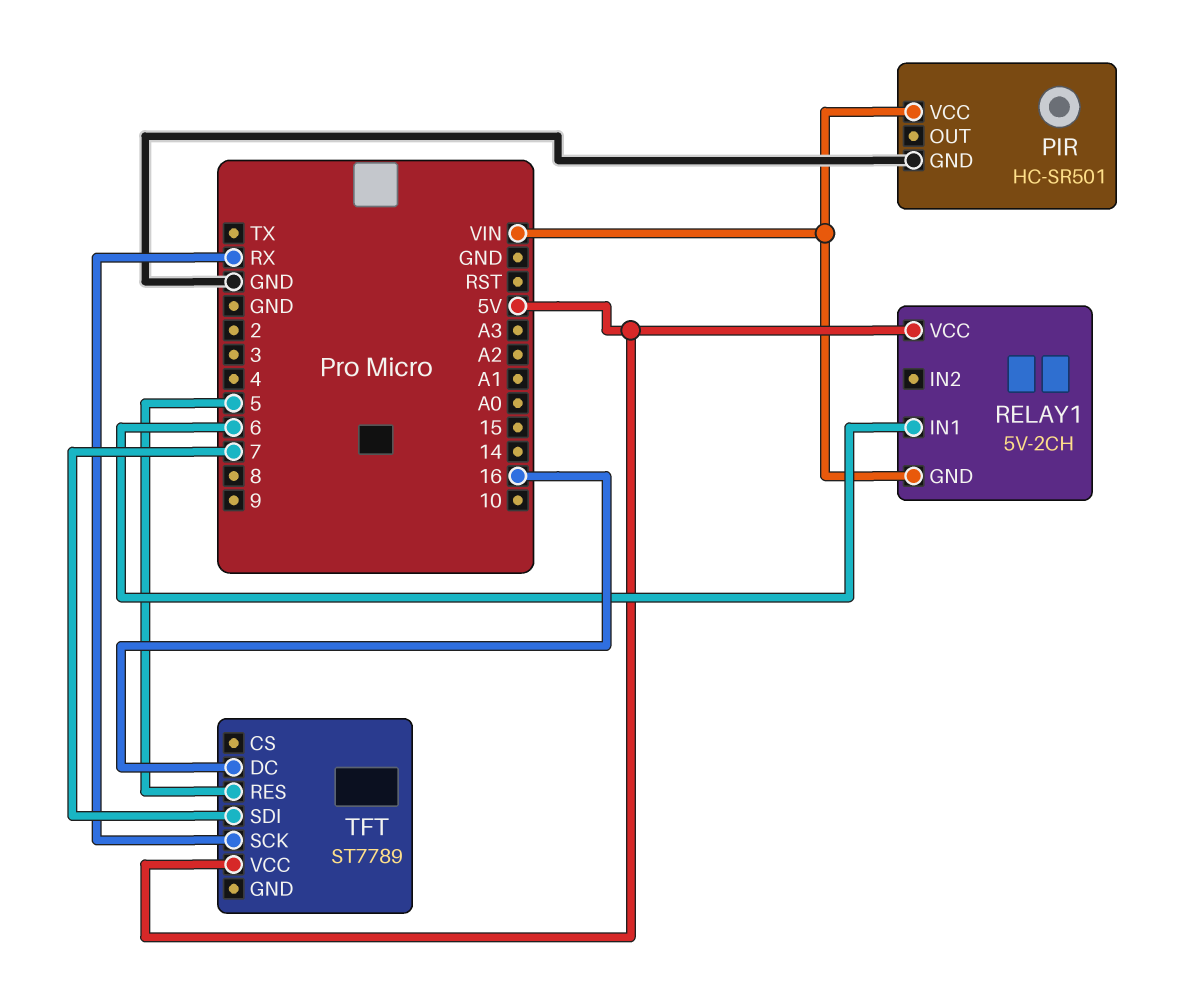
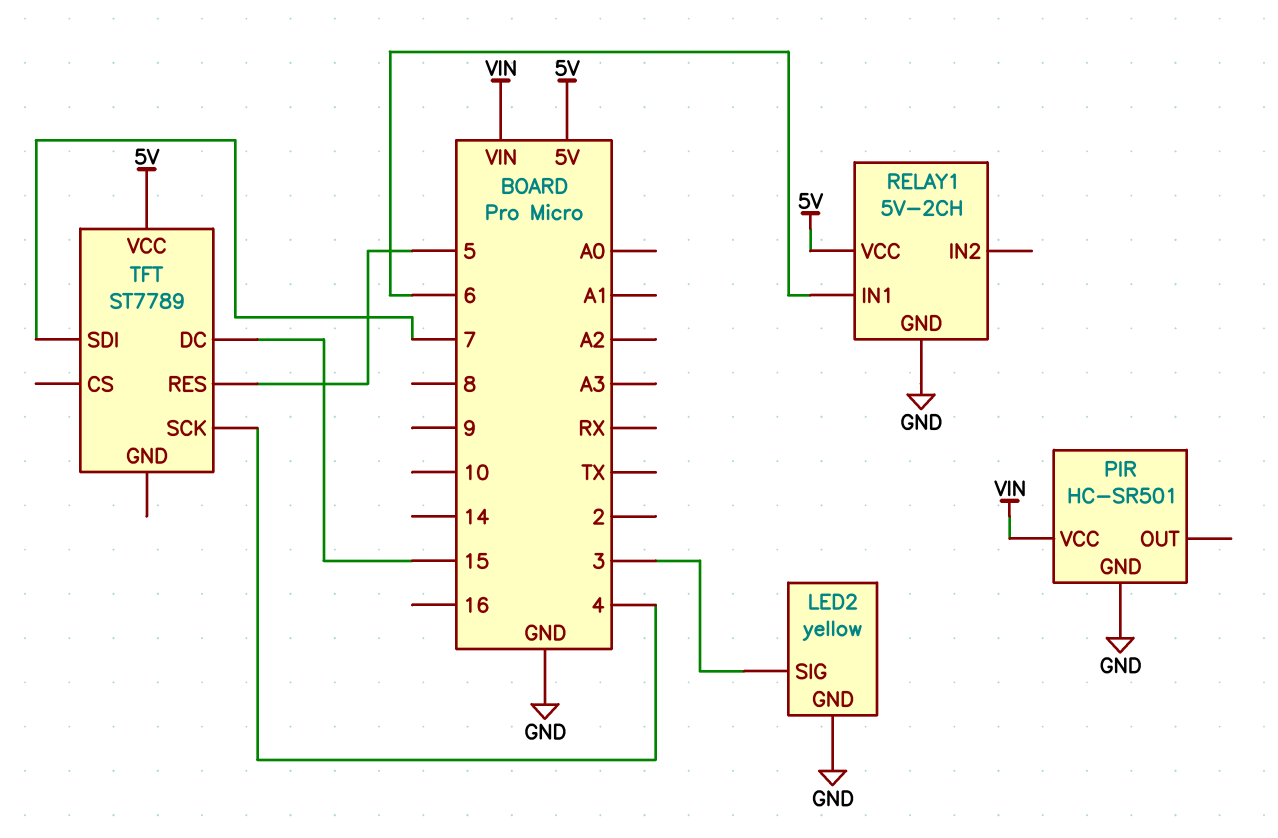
LED2: none -> yellow
LED2 pin GND: none -> GND
LED2 pin SIG: none -> 3
RELAY1 pin GND: VIN -> GND
TFT pin DC: 16 -> 15
TFT pin SCK: RX -> 4

